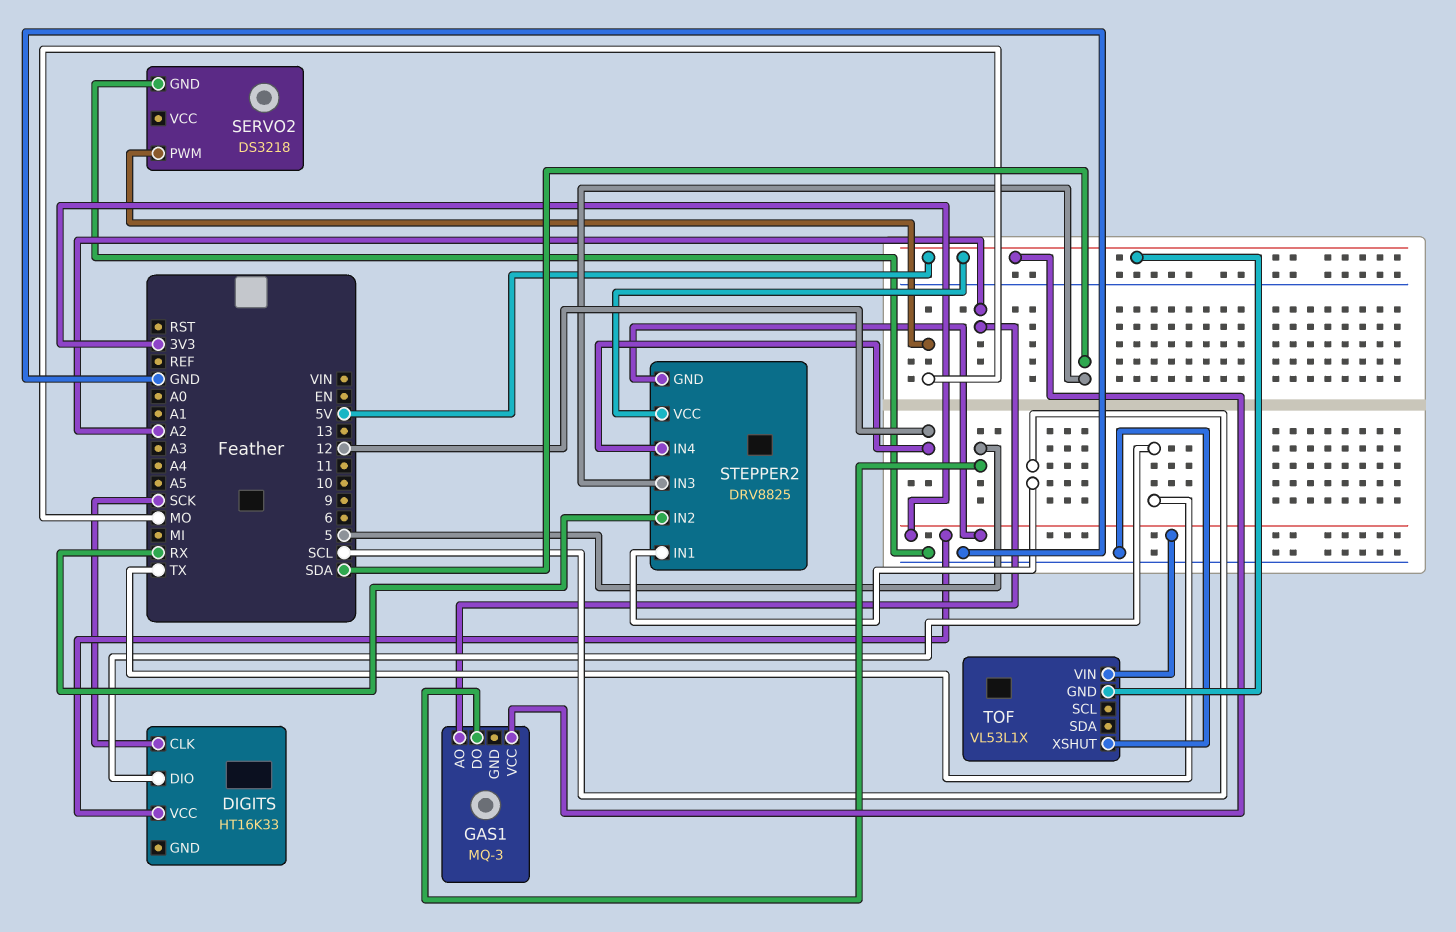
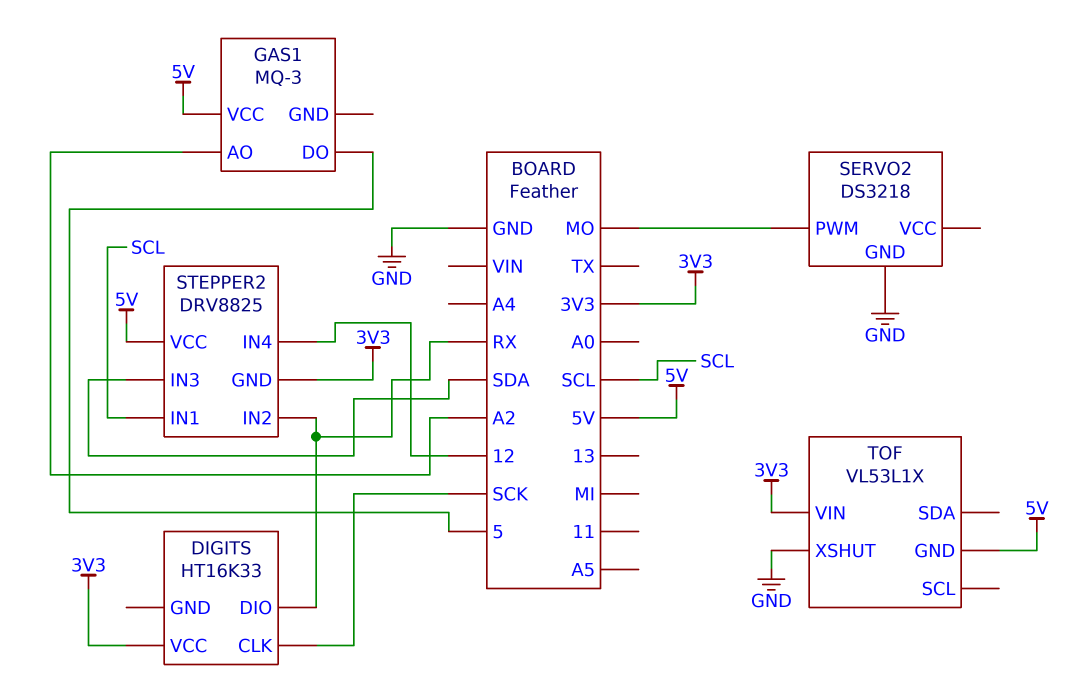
DIGITS pin DIO: TX -> RX

